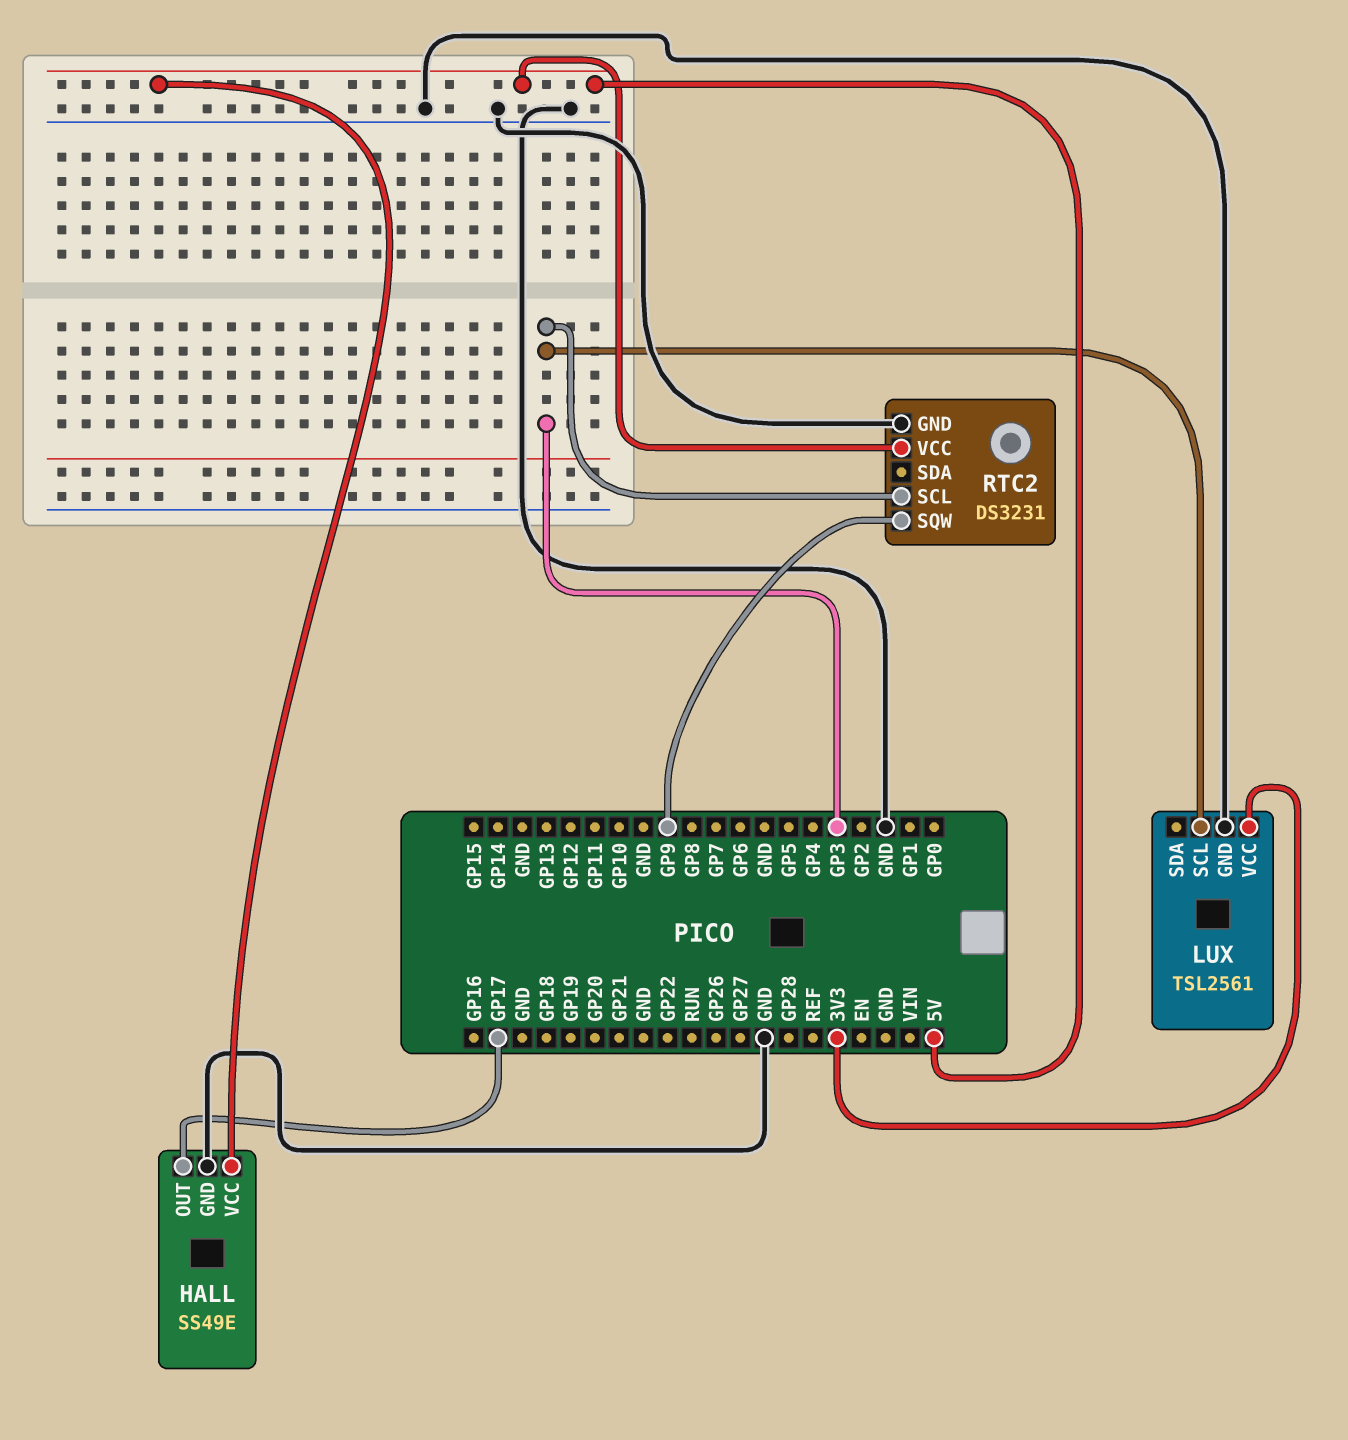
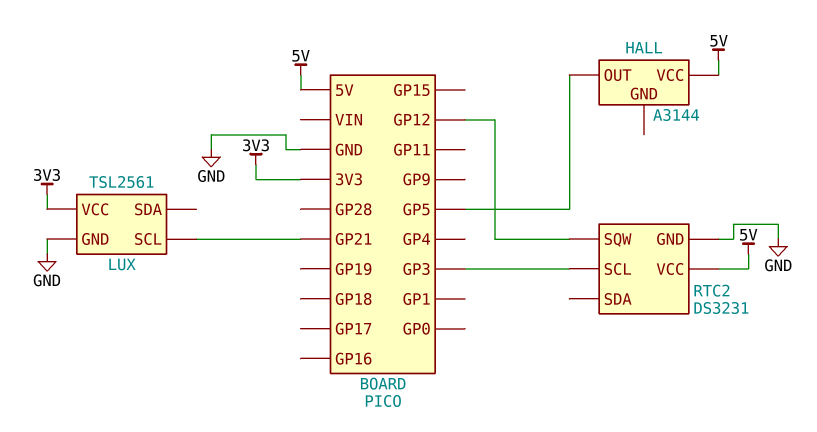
HALL: SS49E -> A3144
HALL pin GND: GND -> none
HALL pin OUT: GP17 -> GP5
LUX pin SCL: GP3 -> GP21
RTC2 pin SQW: GP9 -> GP12

